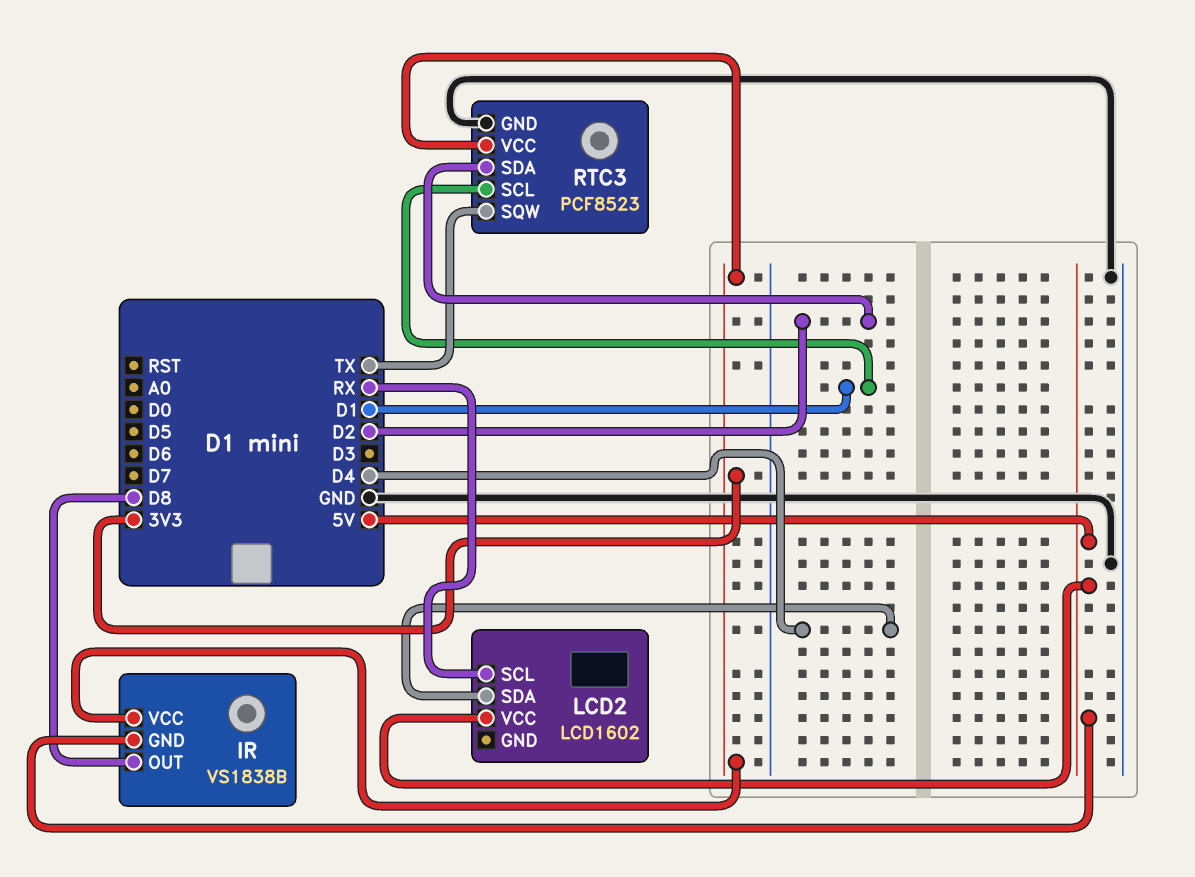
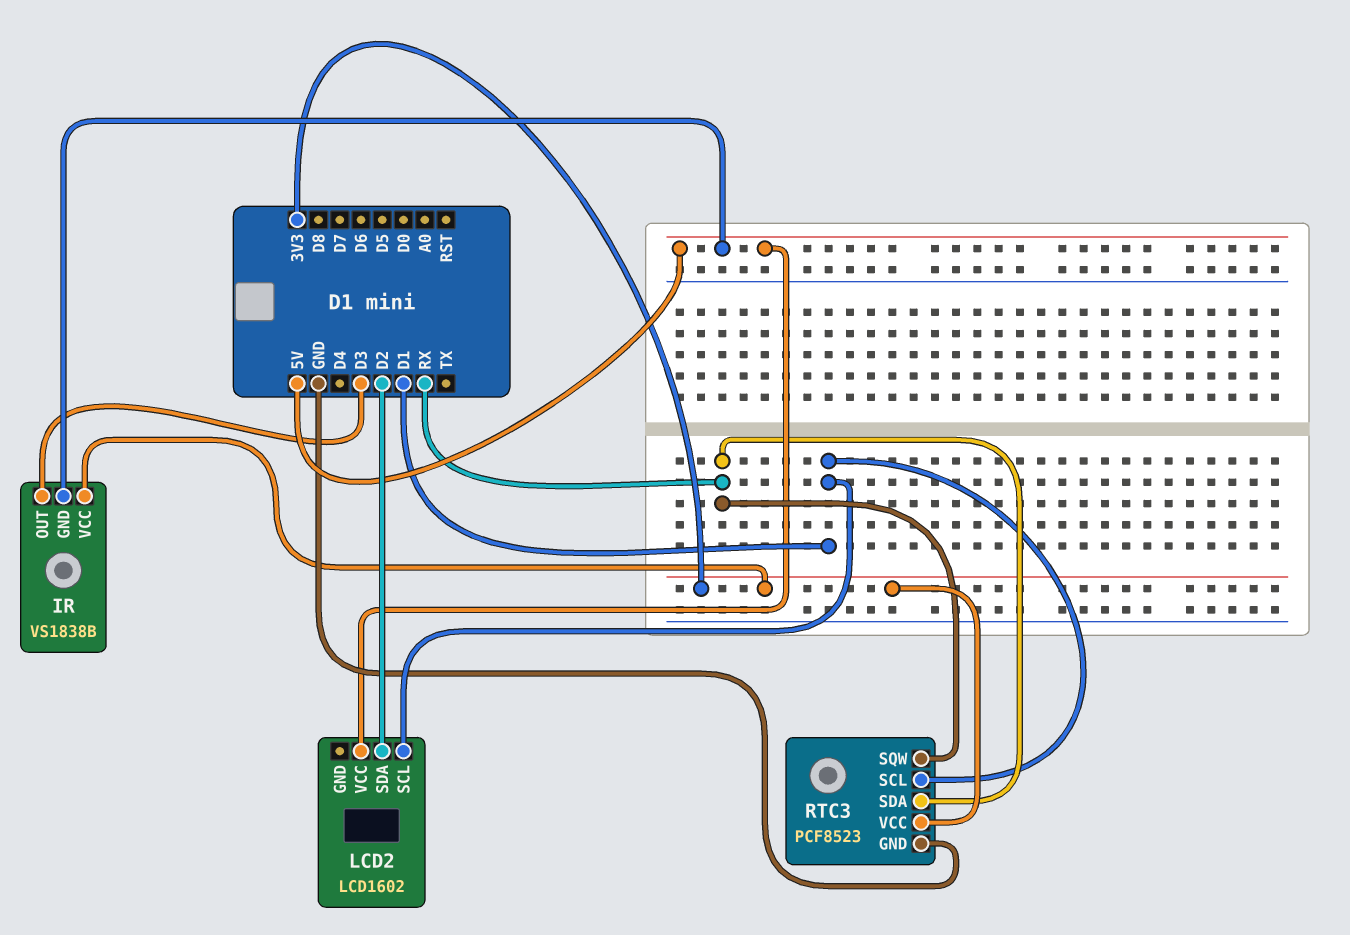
IR pin OUT: D8 -> D3
LCD2 pin SCL: RX -> D1
LCD2 pin SDA: D4 -> D2
RTC3 pin SDA: D2 -> RX
RTC3 pin SQW: TX -> RX

